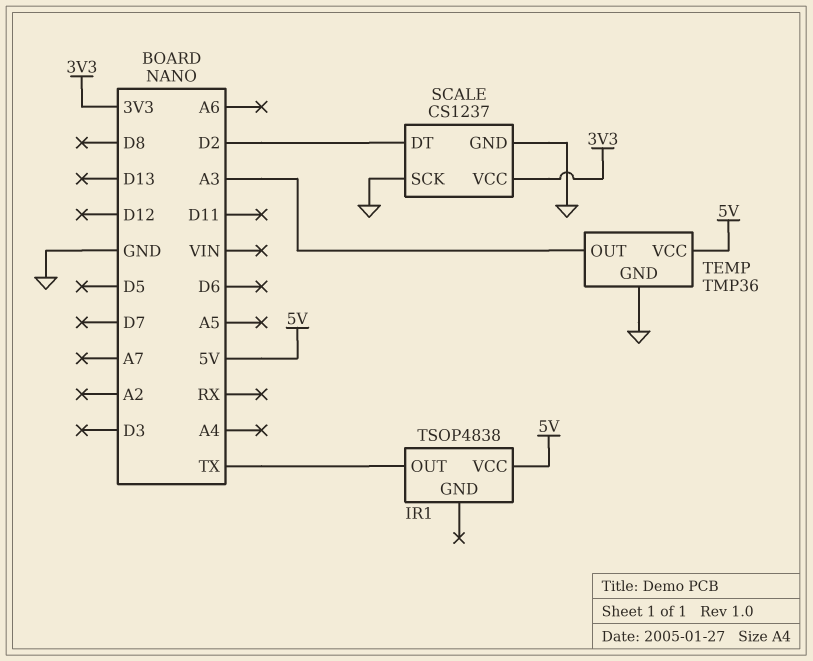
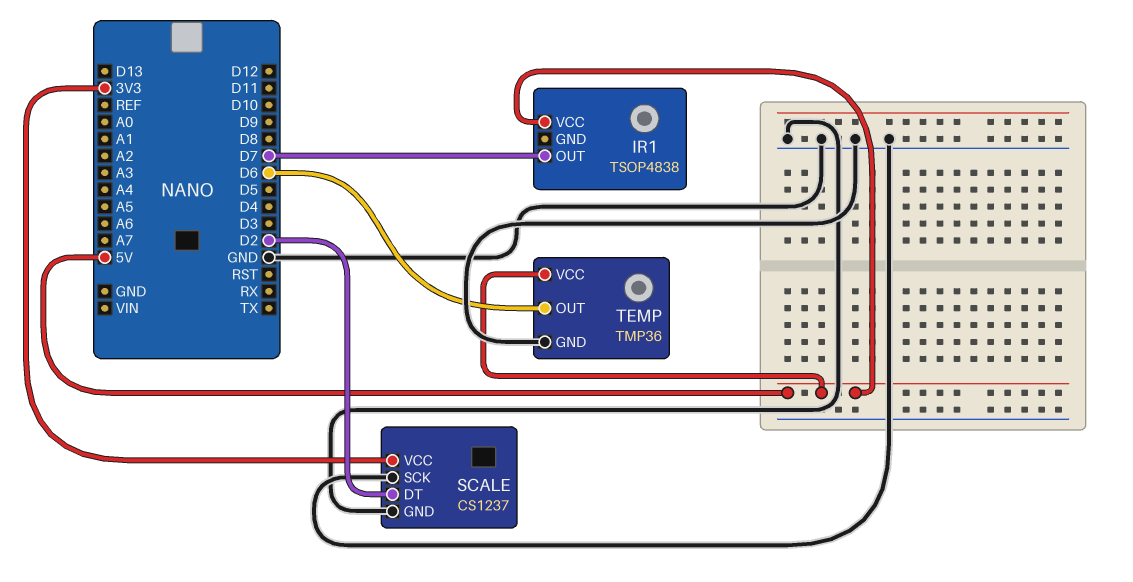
IR1 pin OUT: TX -> D7
TEMP pin OUT: A3 -> D6

